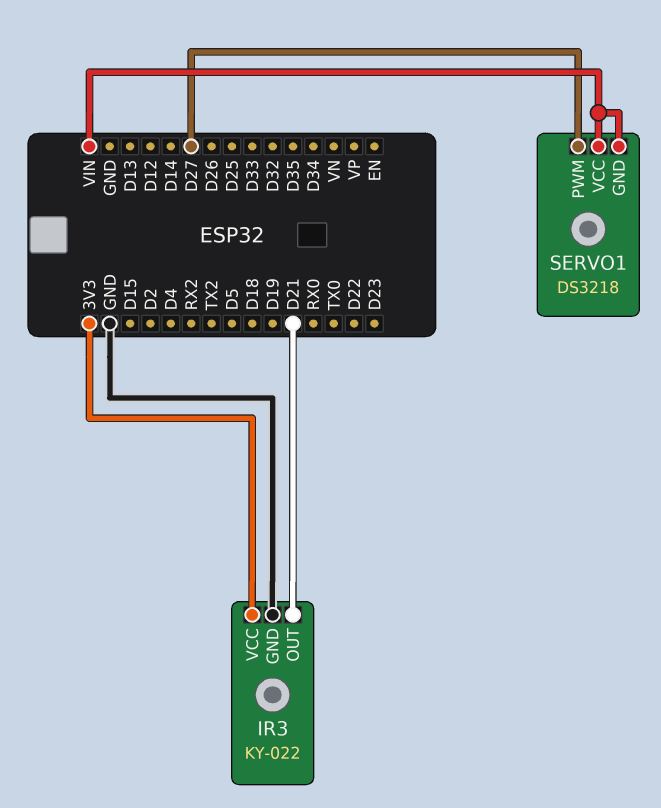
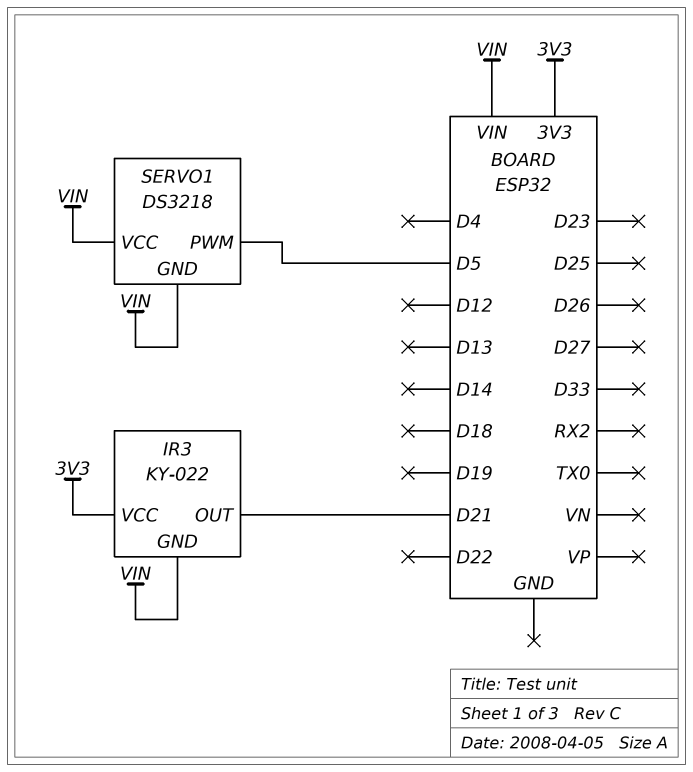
IR3 pin GND: GND -> VIN
SERVO1 pin PWM: D27 -> D5

